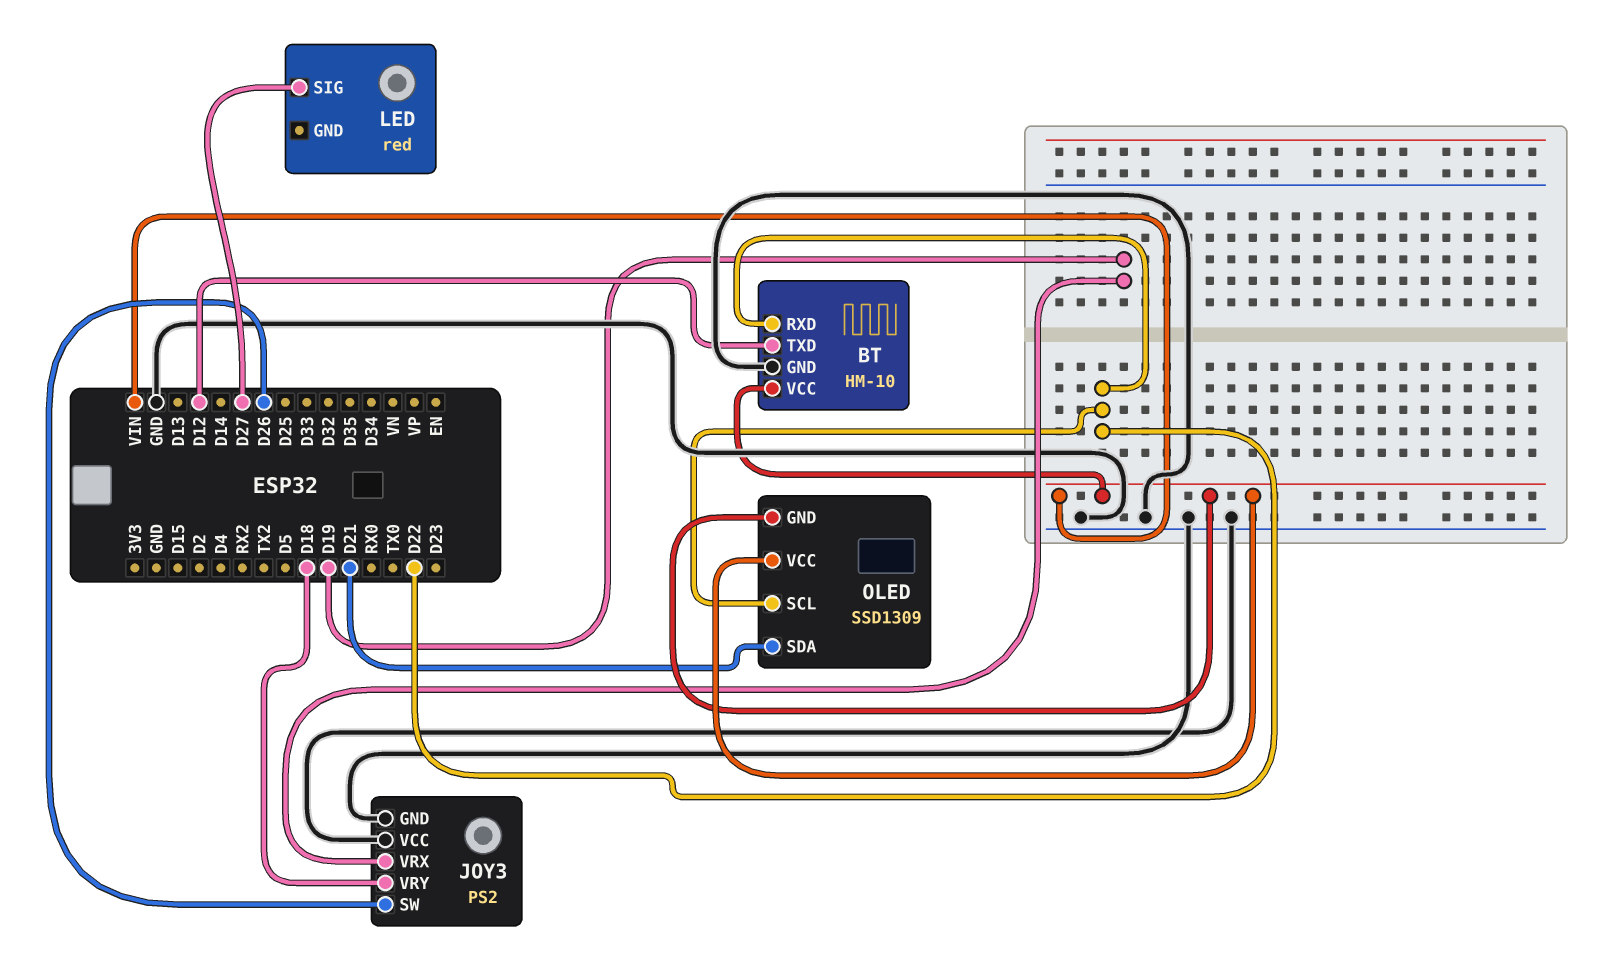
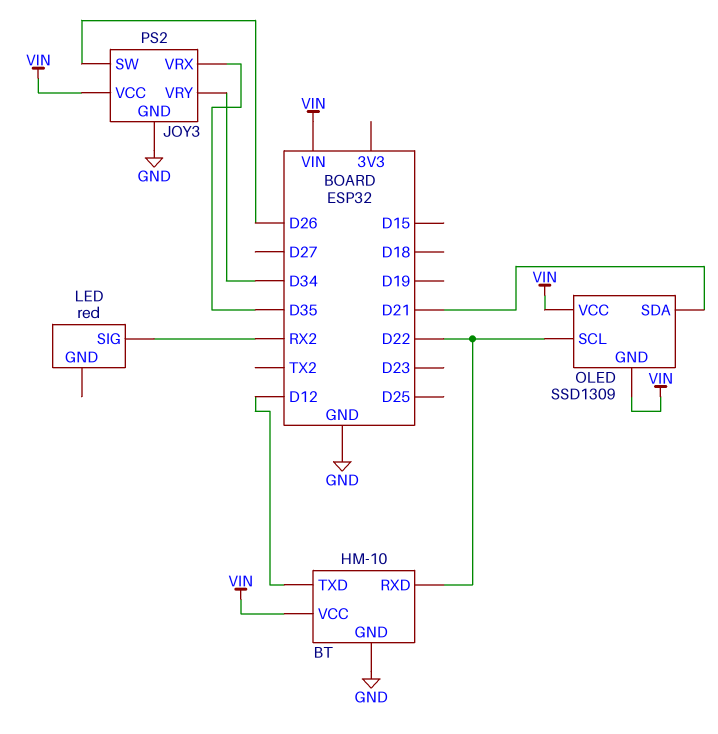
JOY3 pin VCC: GND -> VIN
JOY3 pin VRX: D19 -> D35
JOY3 pin VRY: D18 -> D34
LED pin SIG: D27 -> RX2

